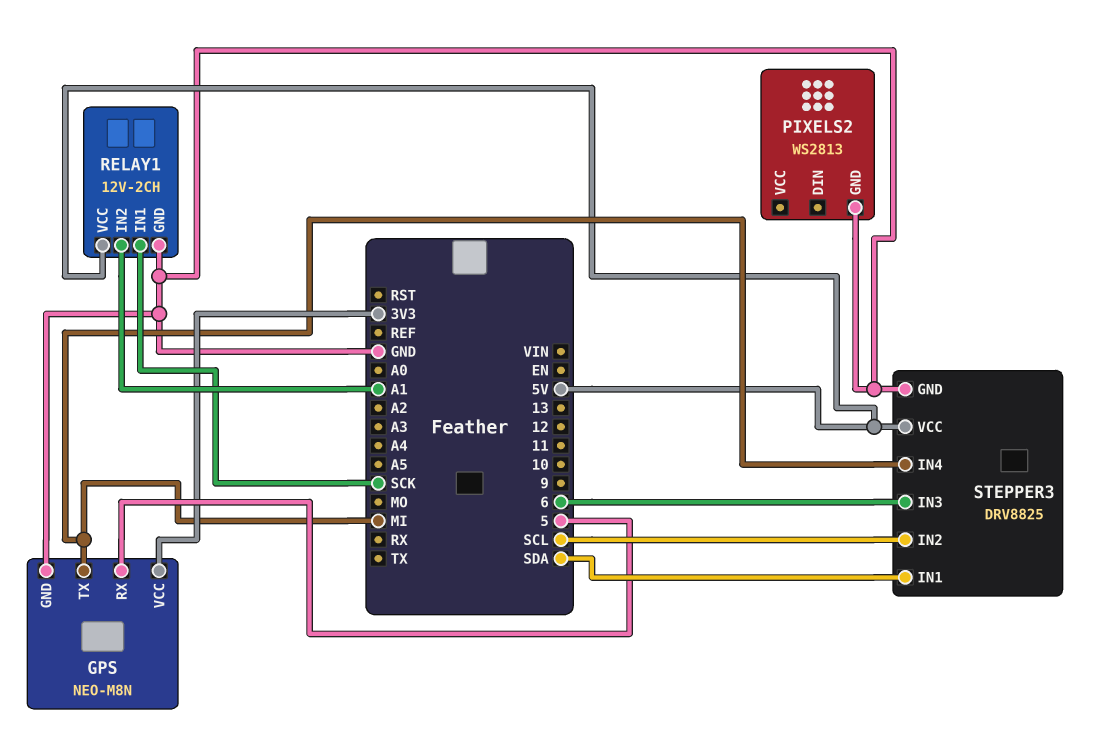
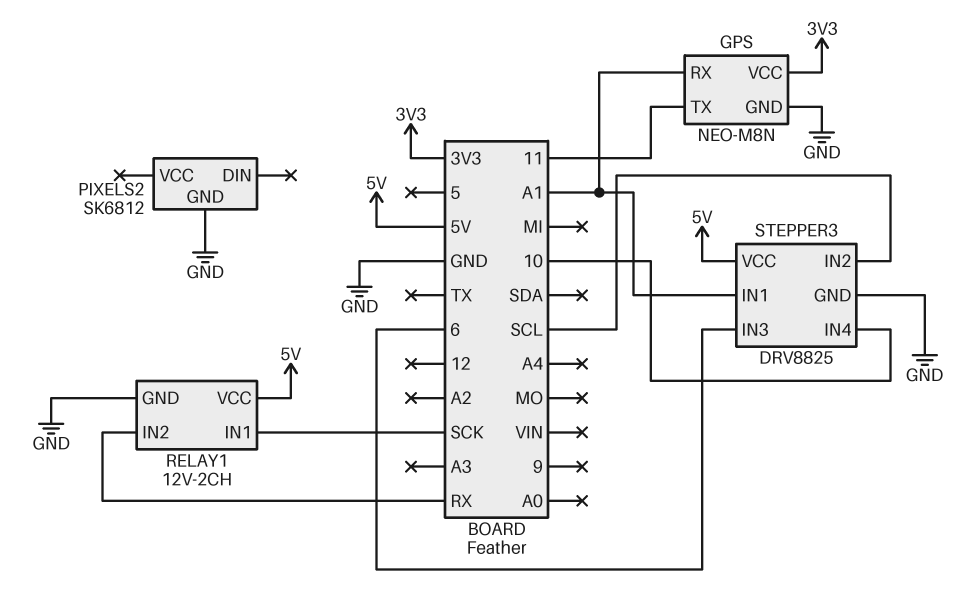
GPS pin RX: 5 -> A1
GPS pin TX: MI -> 11
PIXELS2: WS2813 -> SK6812
RELAY1 pin IN2: A1 -> RX
STEPPER3 pin IN1: SDA -> A1
STEPPER3 pin IN4: MI -> 10

